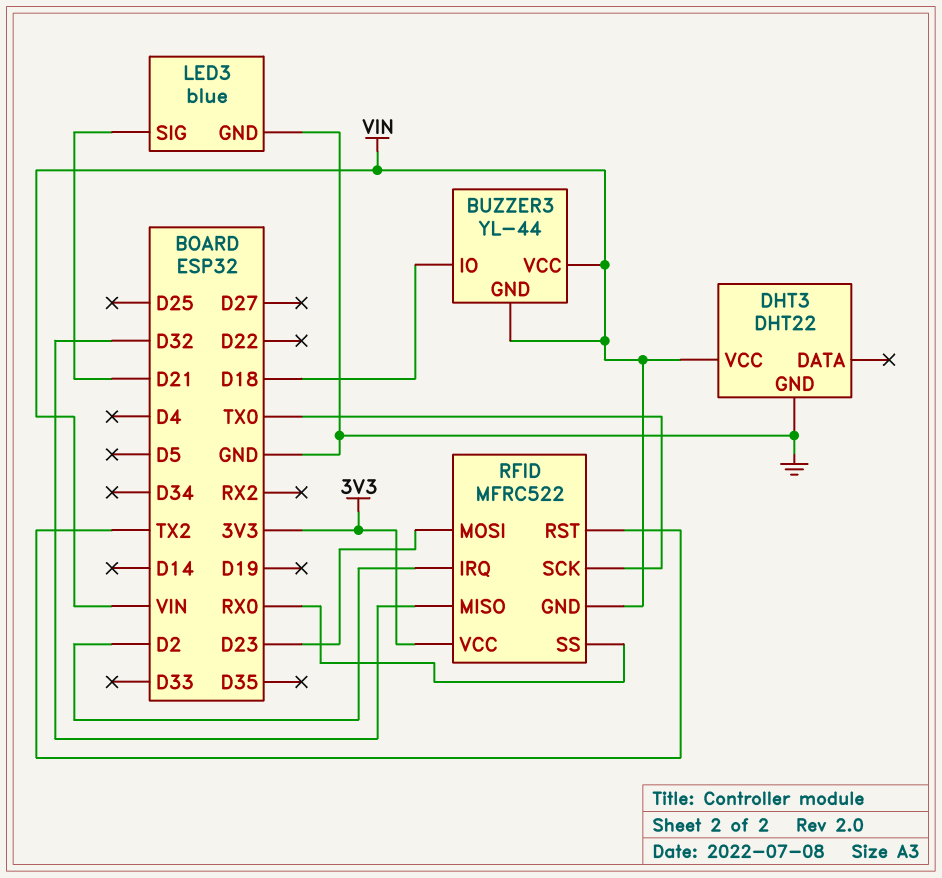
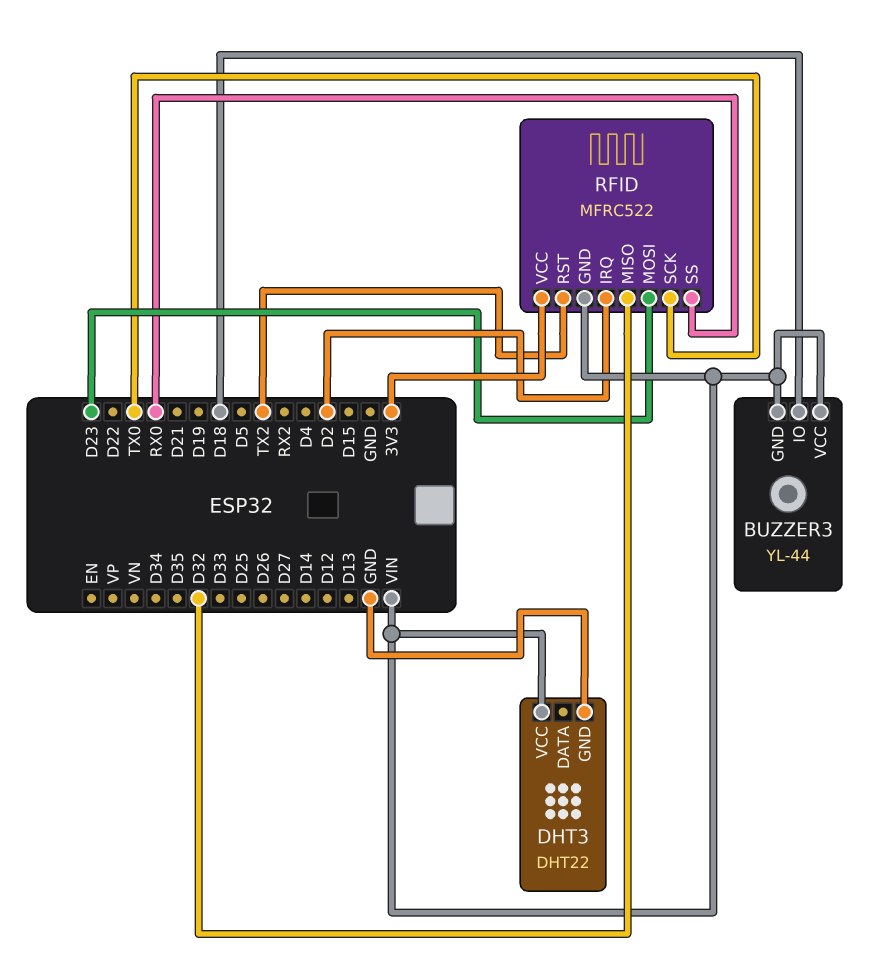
LED3: blue -> none
LED3 pin GND: GND -> none
LED3 pin SIG: D21 -> none

